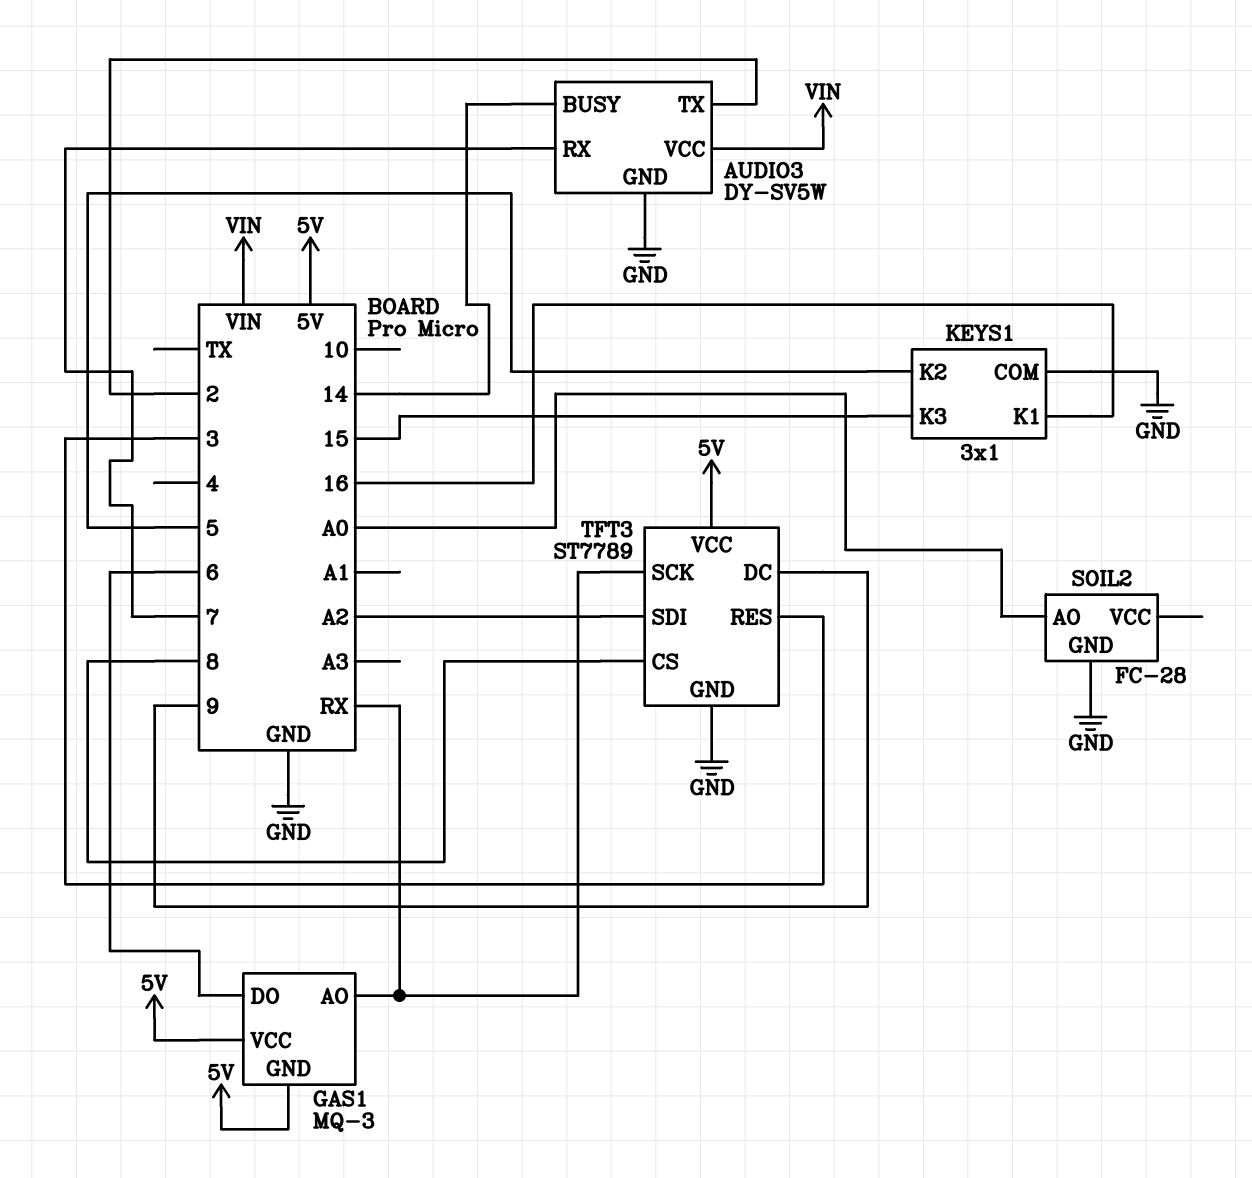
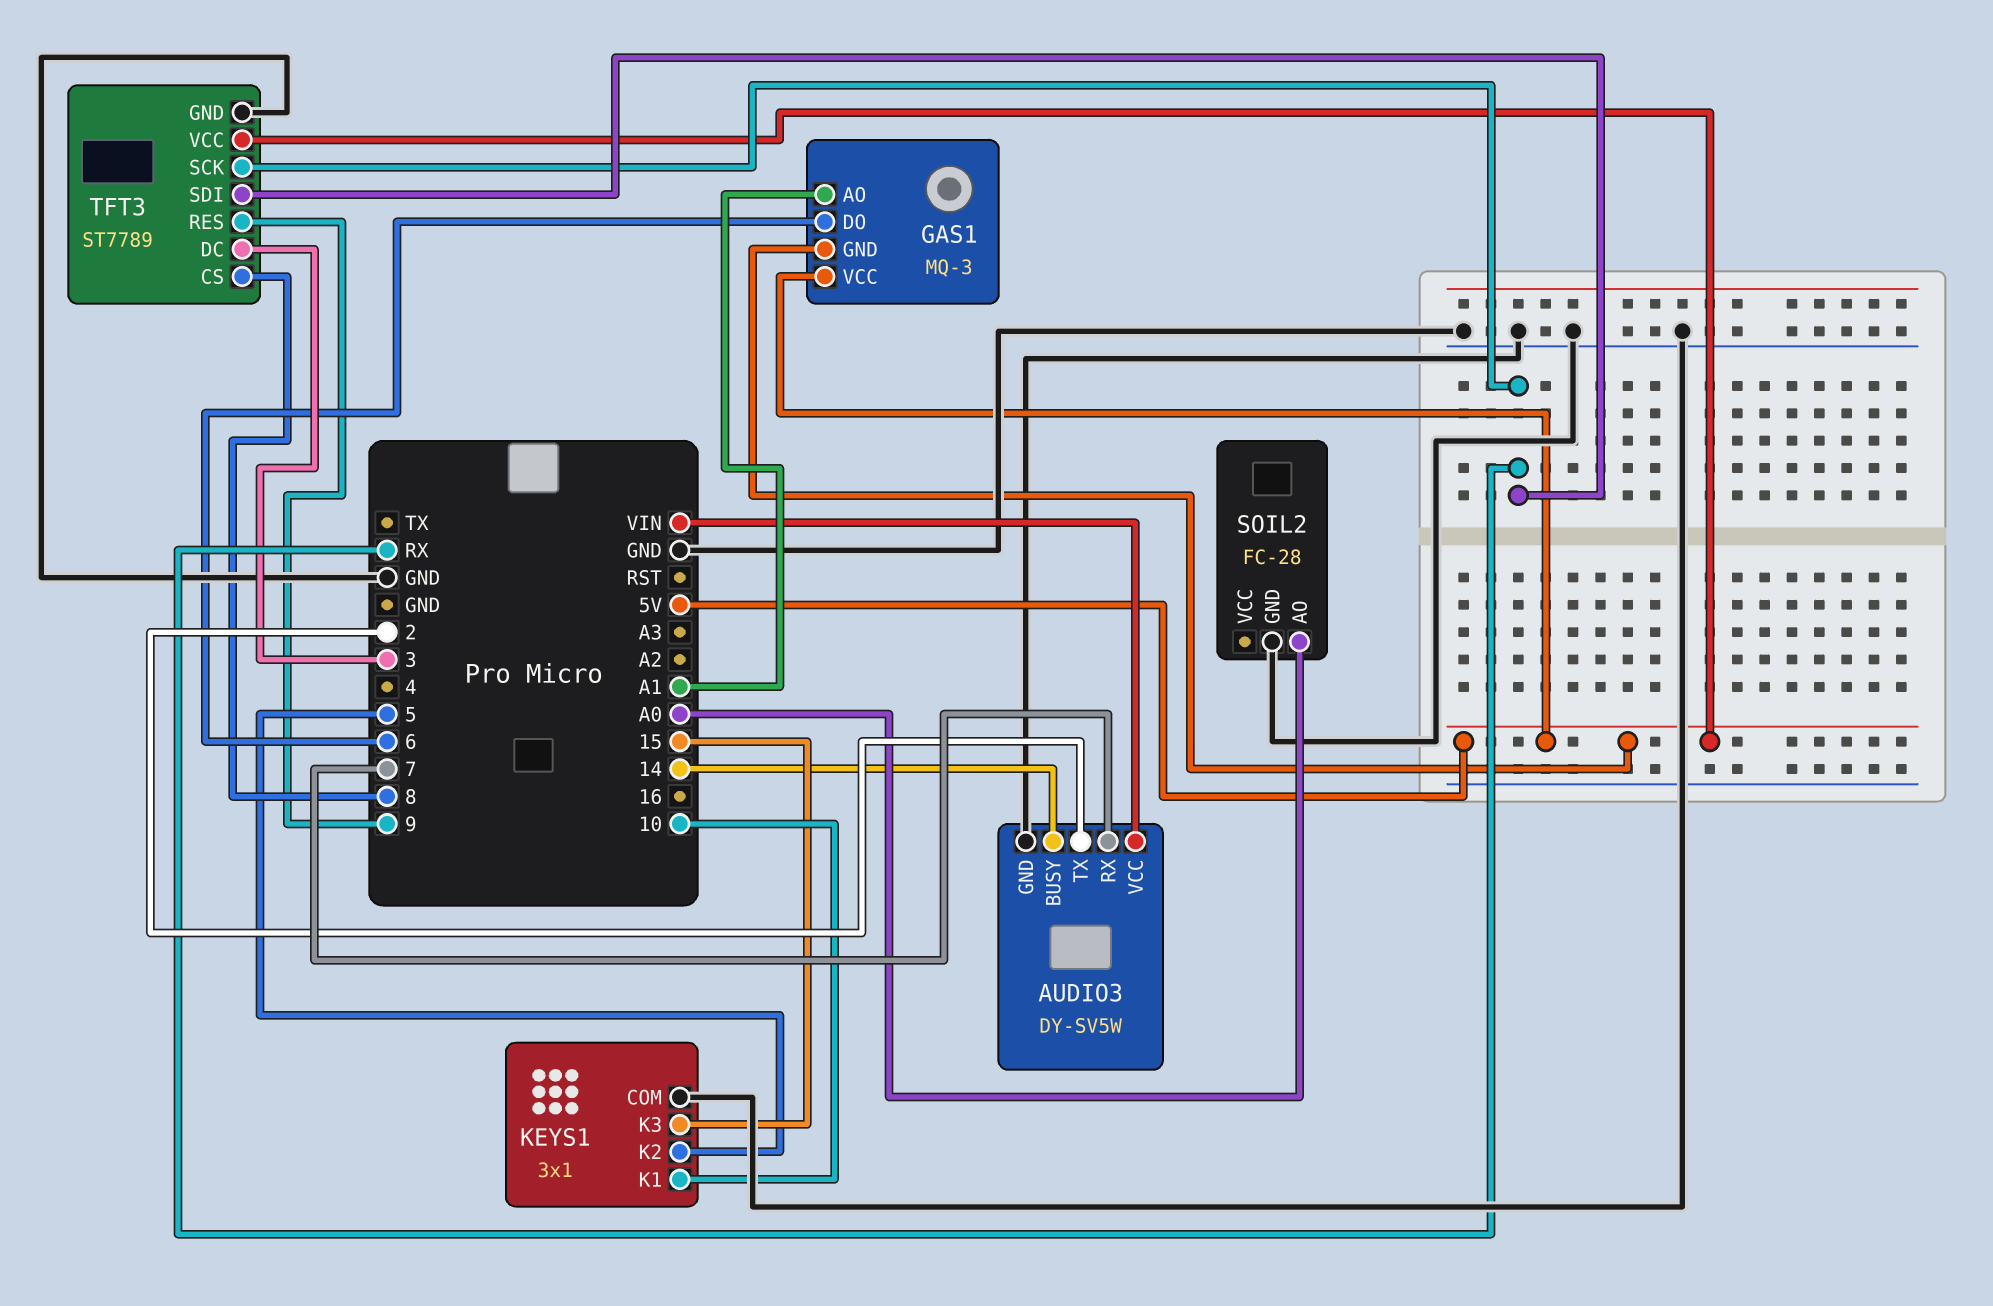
GAS1 pin AO: RX -> A1
KEYS1 pin K1: 16 -> 10
TFT3 pin DC: 9 -> 3
TFT3 pin RES: 3 -> 9
TFT3 pin SDI: A2 -> RX

